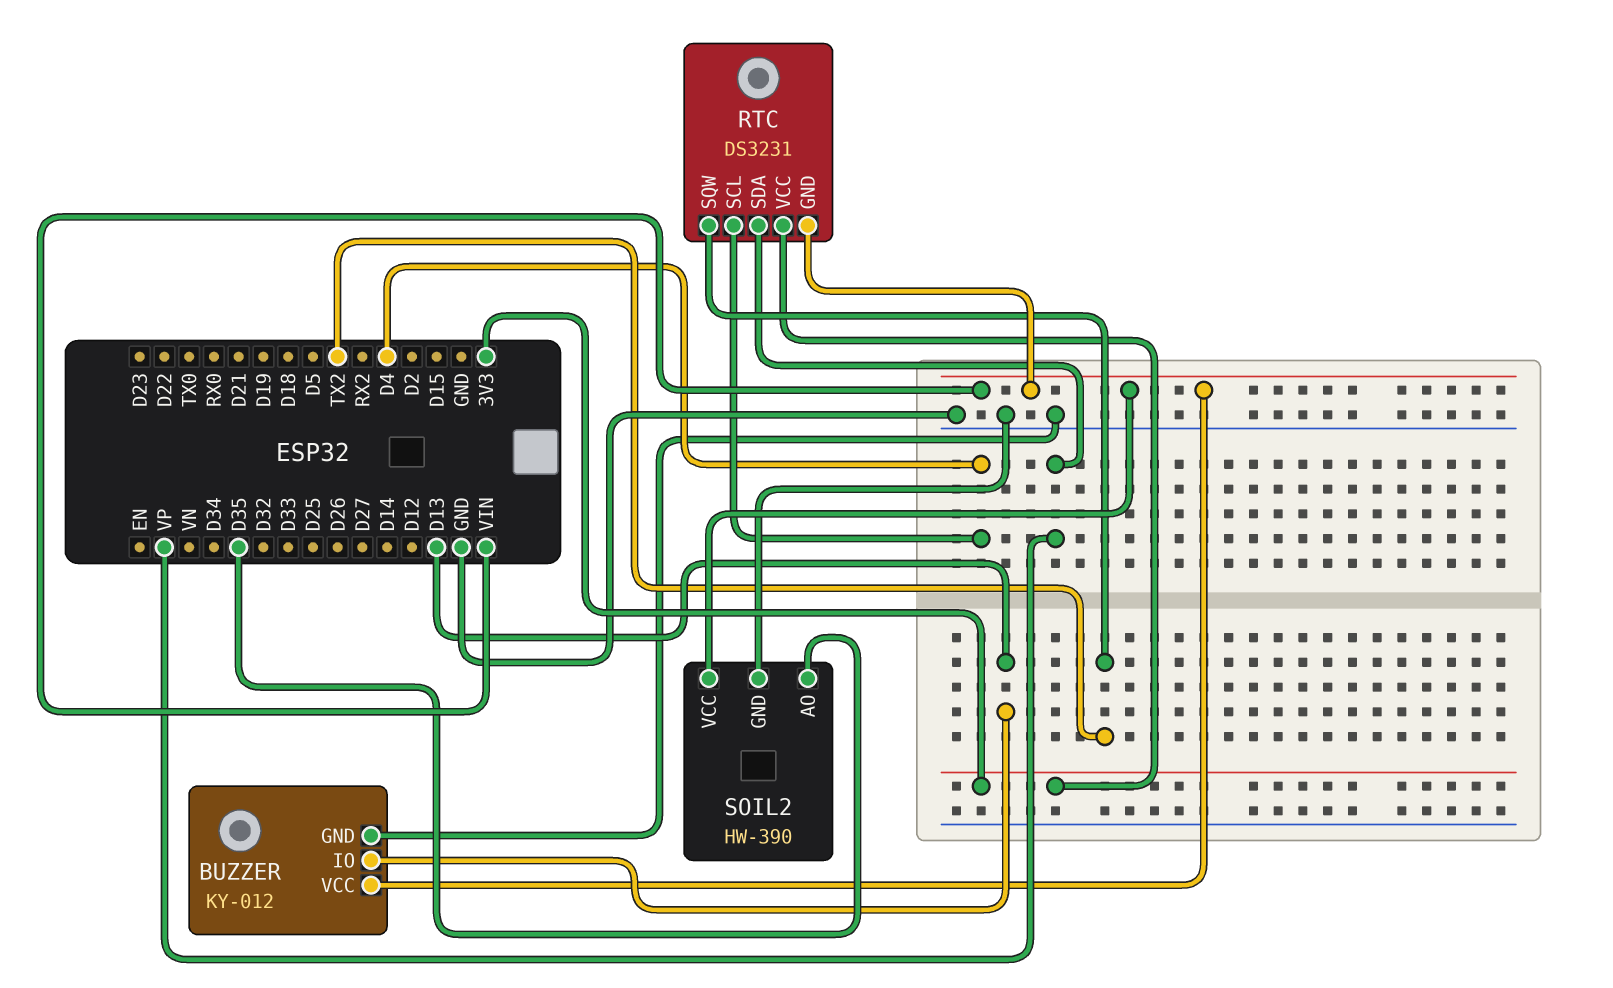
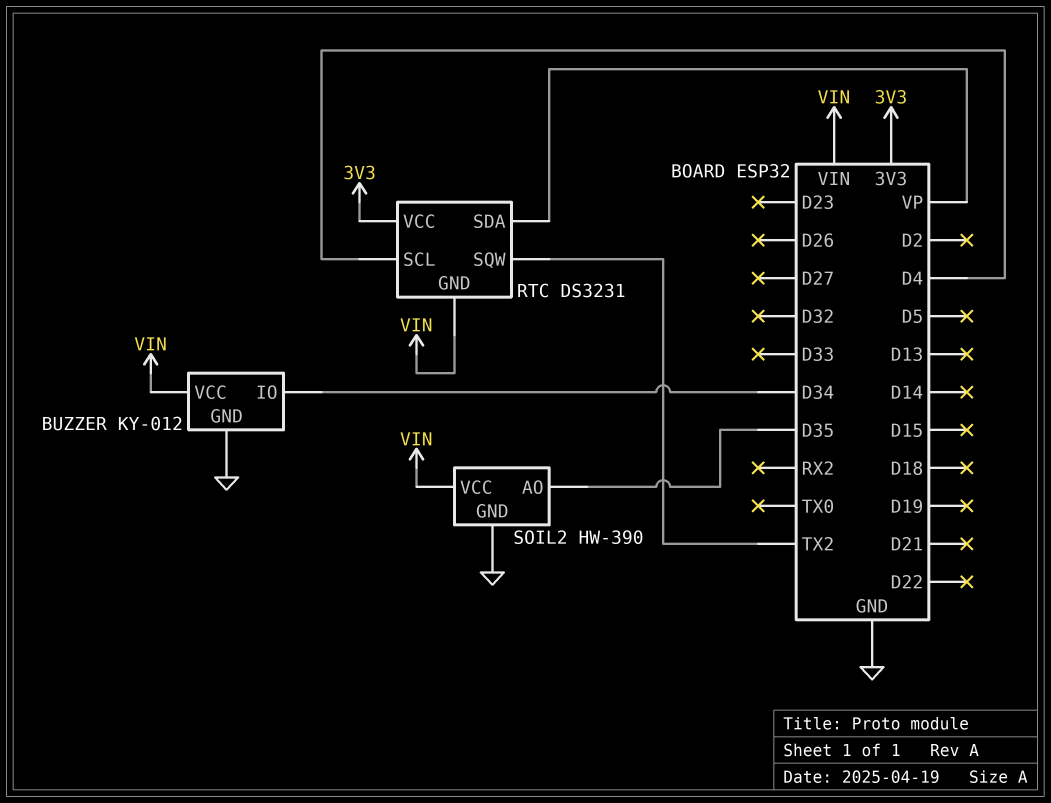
BUZZER pin IO: D13 -> D34

